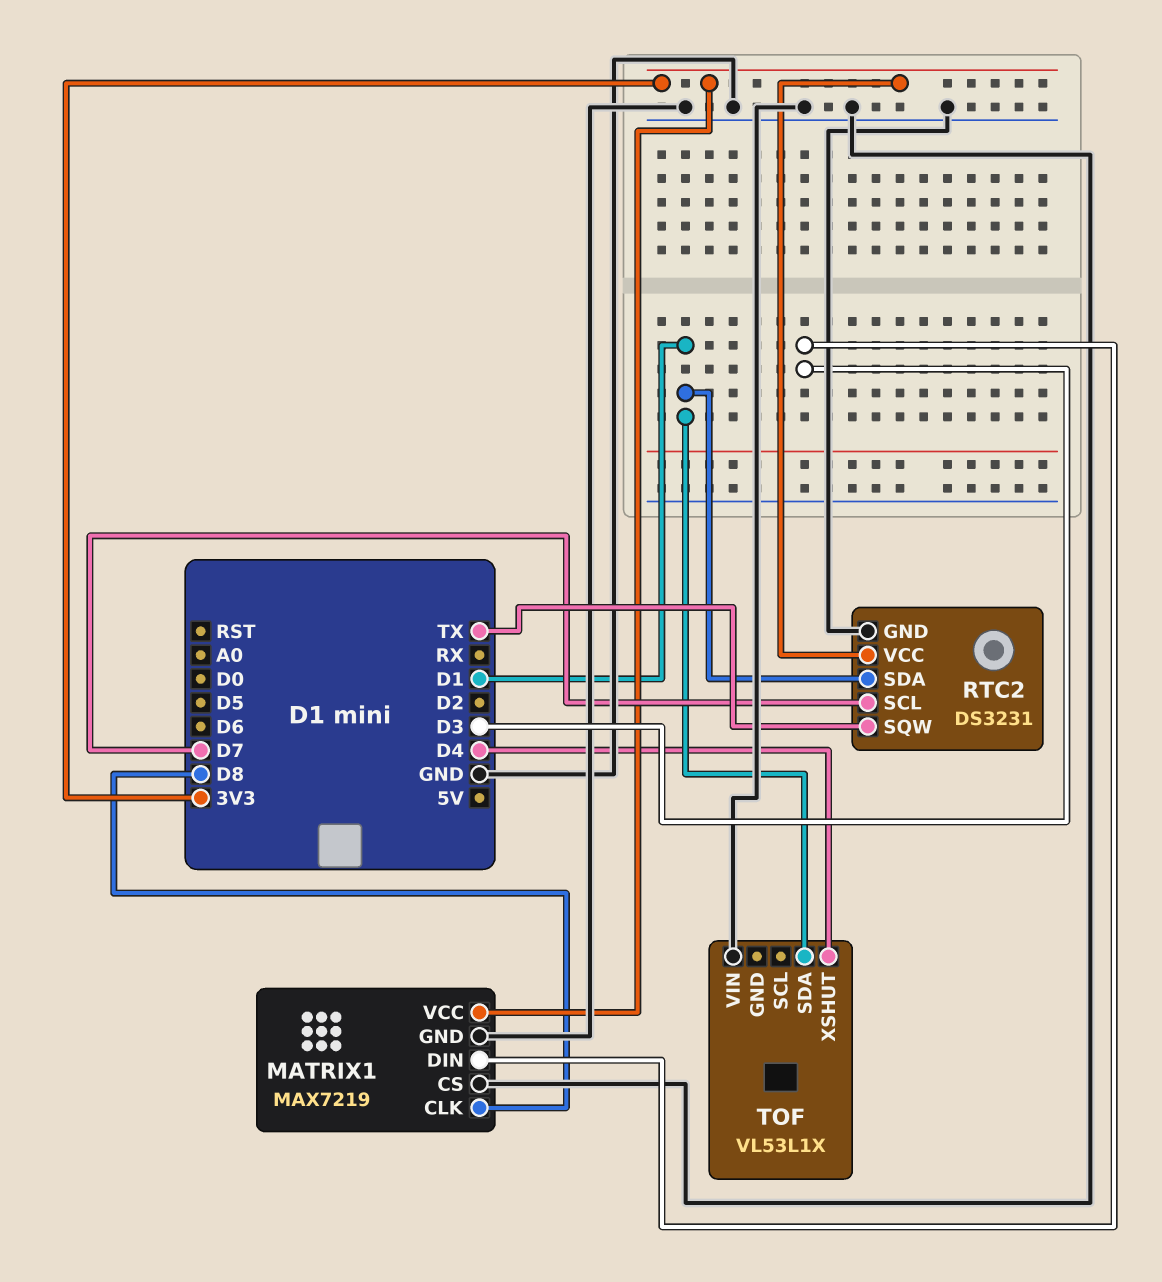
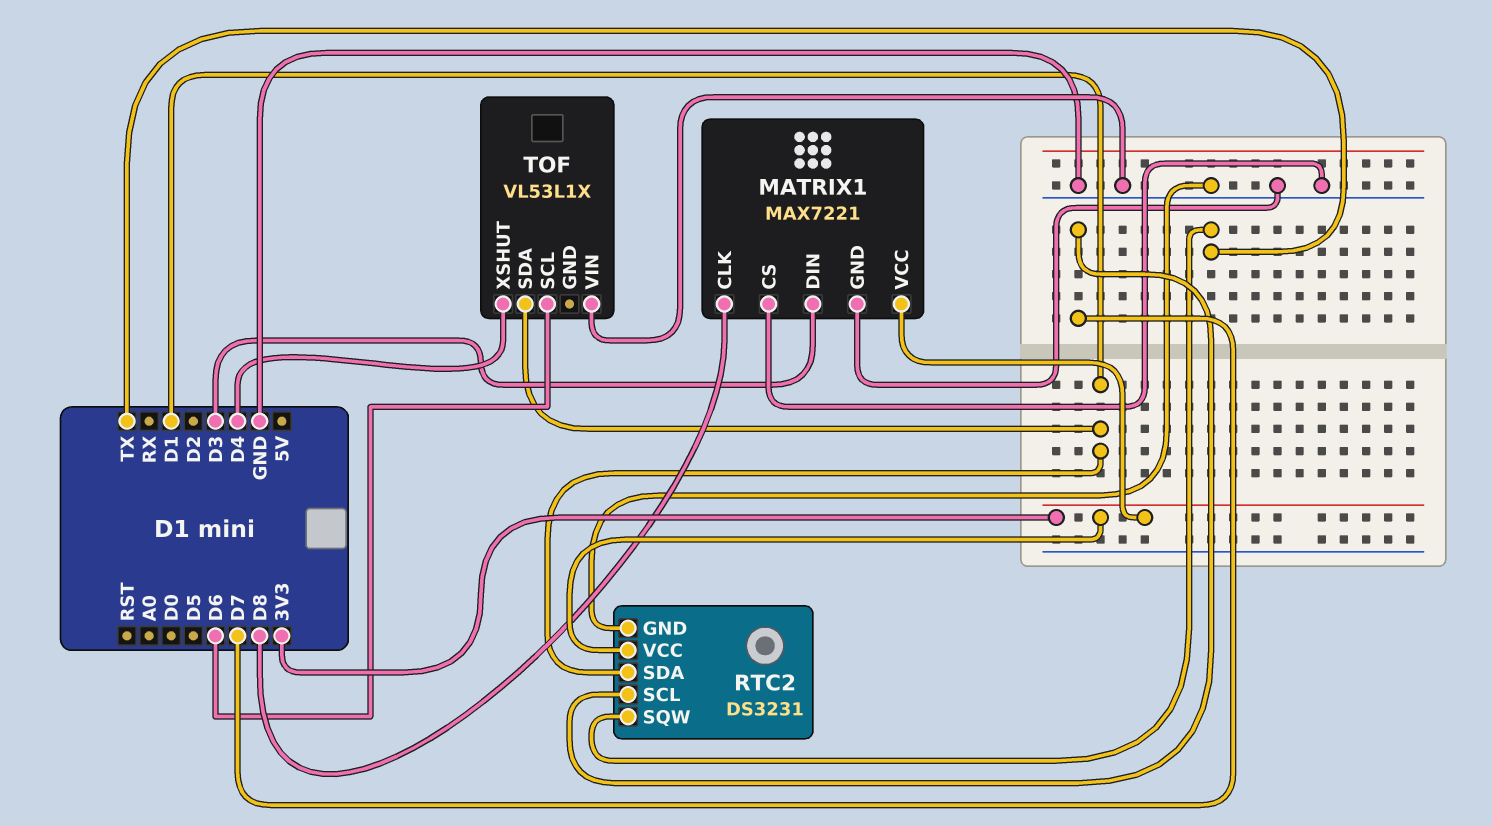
MATRIX1: MAX7219 -> MAX7221
TOF pin SCL: none -> D6

